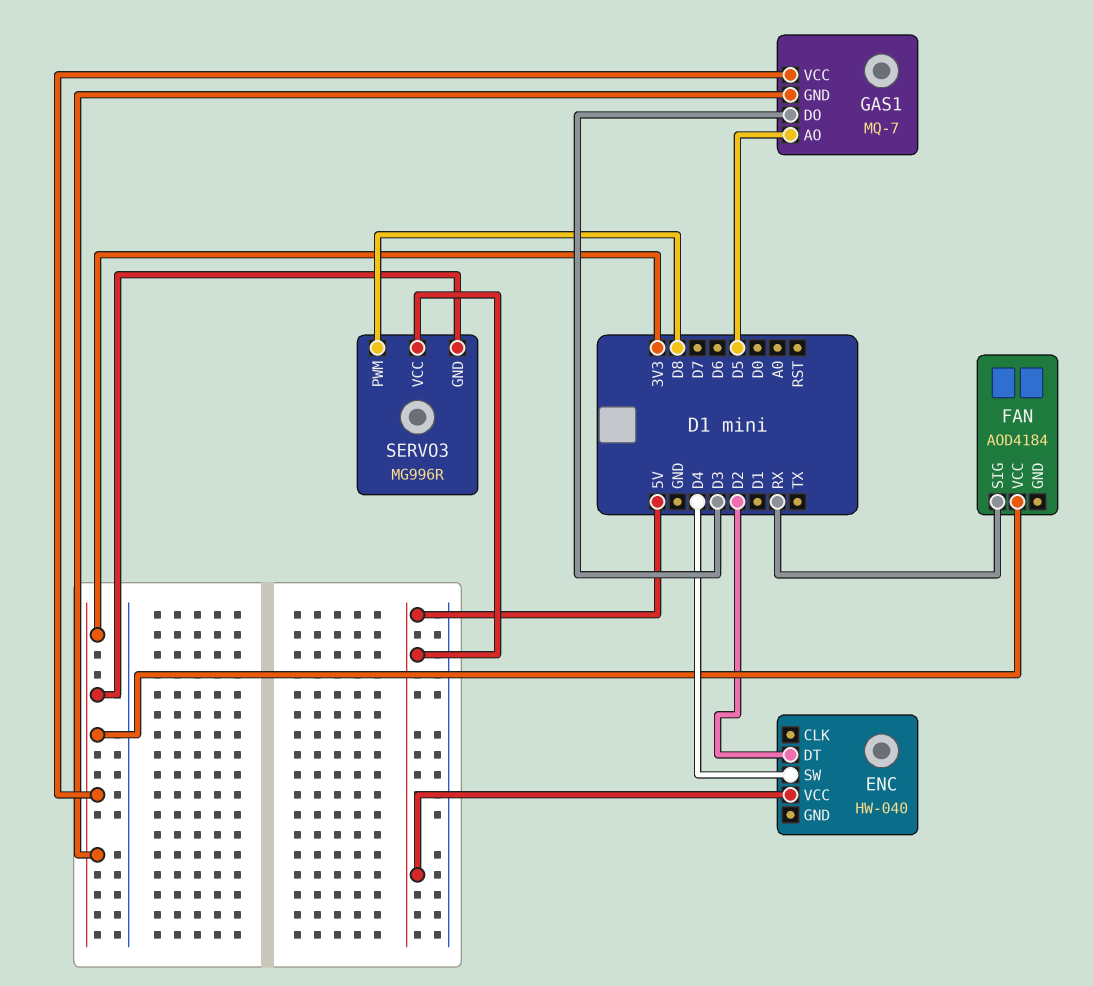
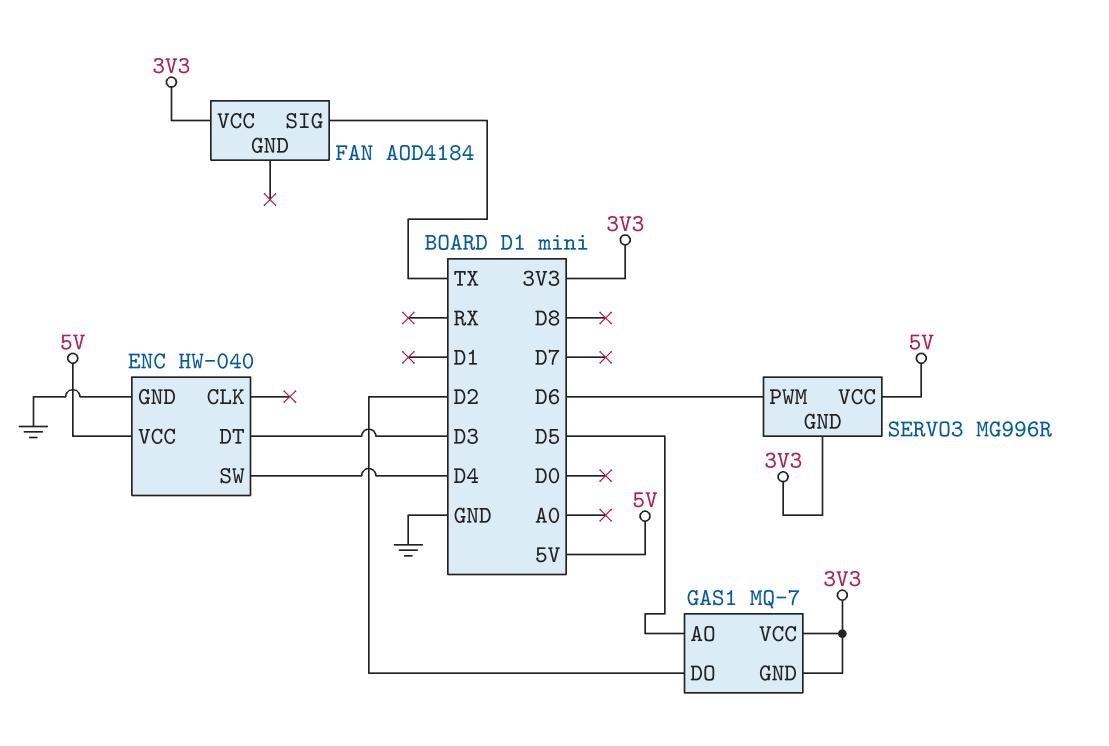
ENC pin DT: D2 -> D3
ENC pin GND: none -> GND
FAN pin SIG: RX -> TX
GAS1 pin DO: D3 -> D2
SERVO3 pin PWM: D8 -> D6

